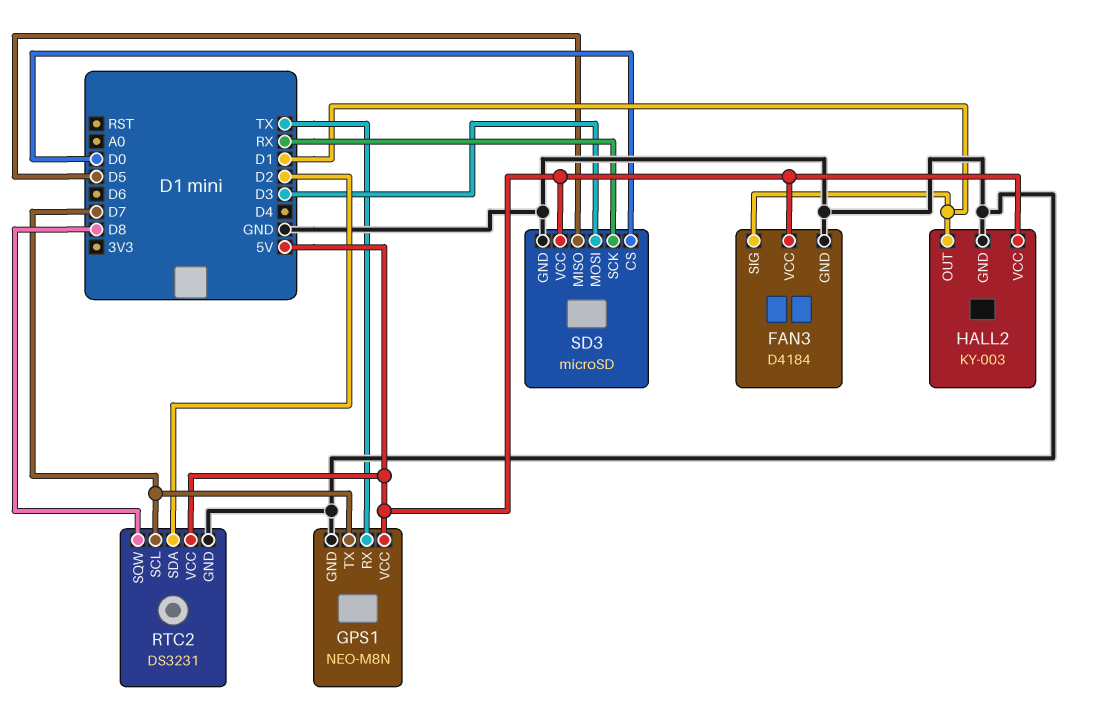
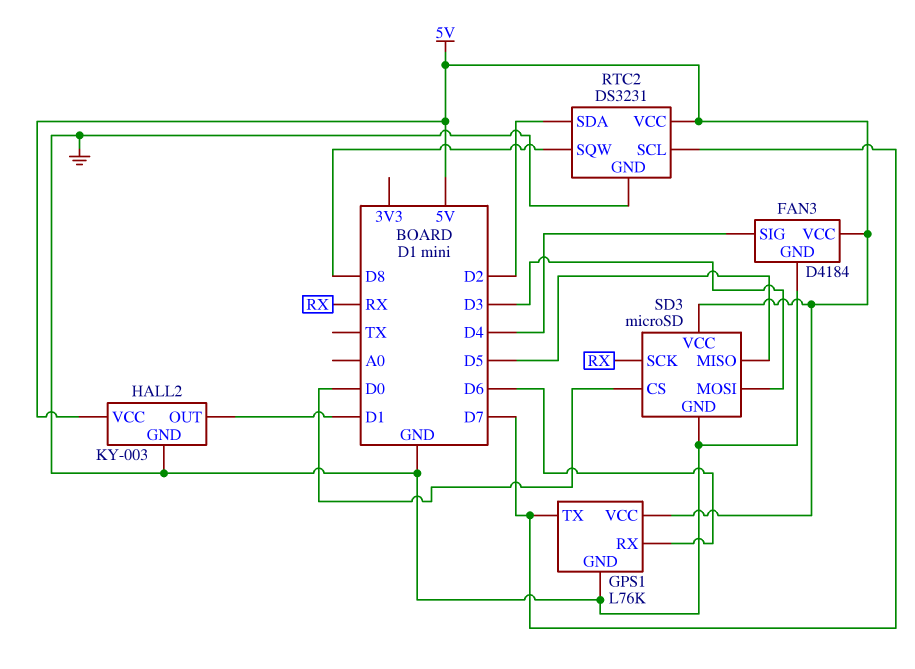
FAN3 pin SIG: D1 -> D4
GPS1: NEO-M8N -> L76K
GPS1 pin RX: TX -> D6

